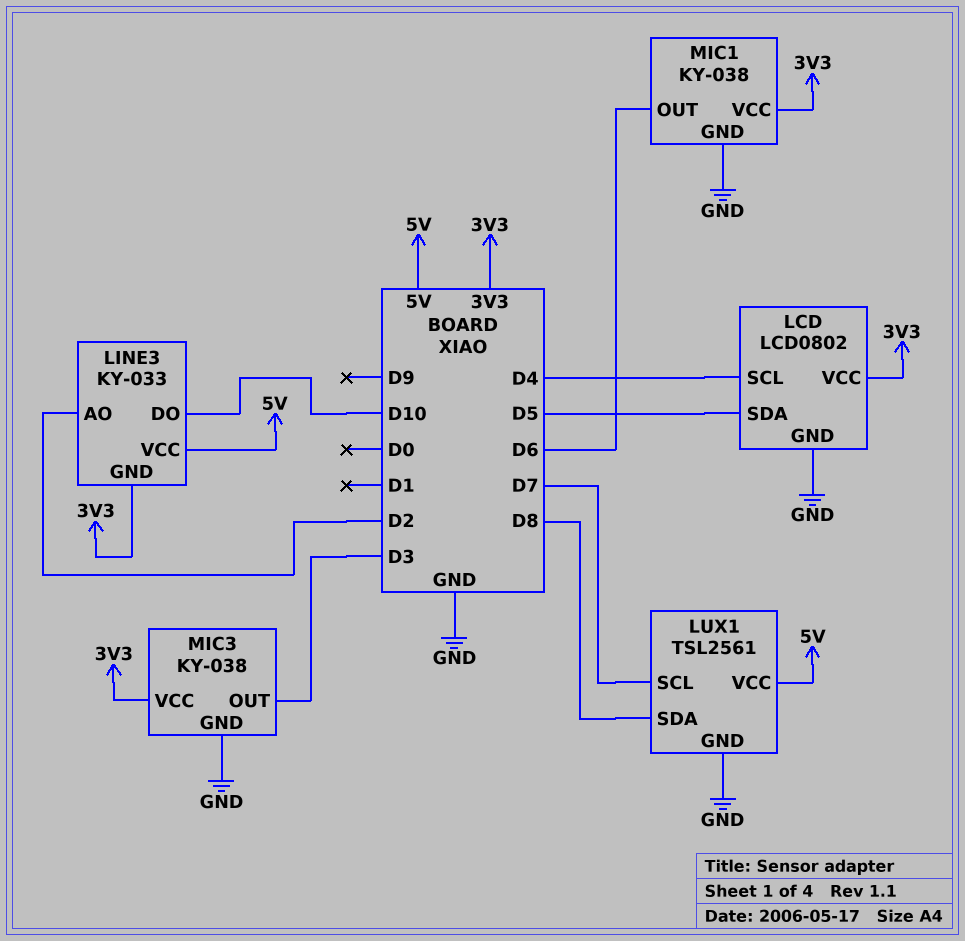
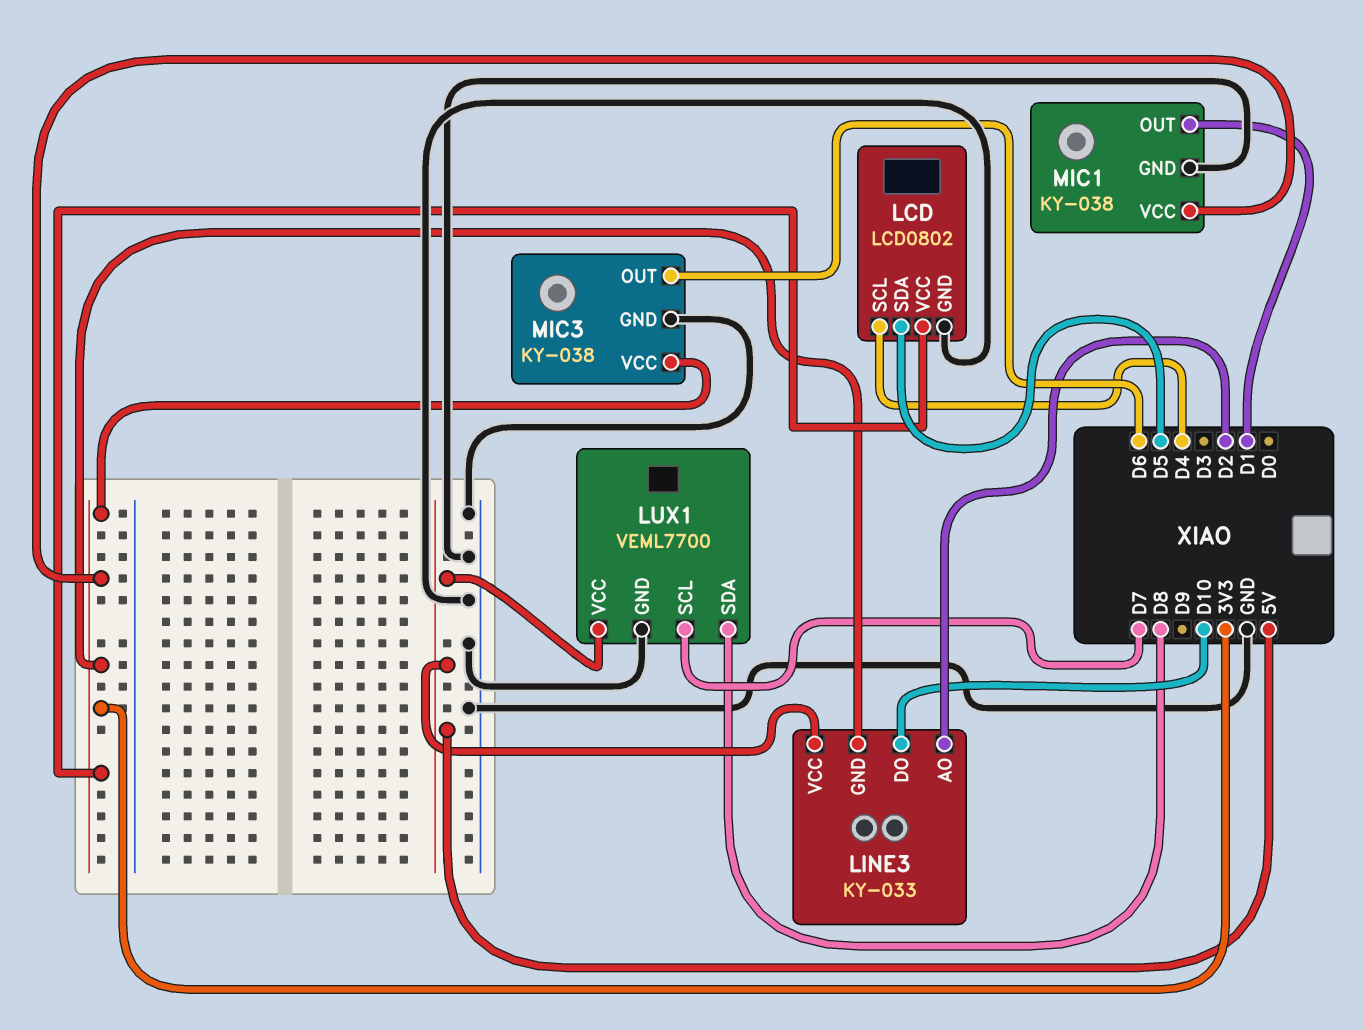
LUX1: TSL2561 -> VEML7700
MIC1 pin OUT: D6 -> D1
MIC3 pin OUT: D3 -> D6

